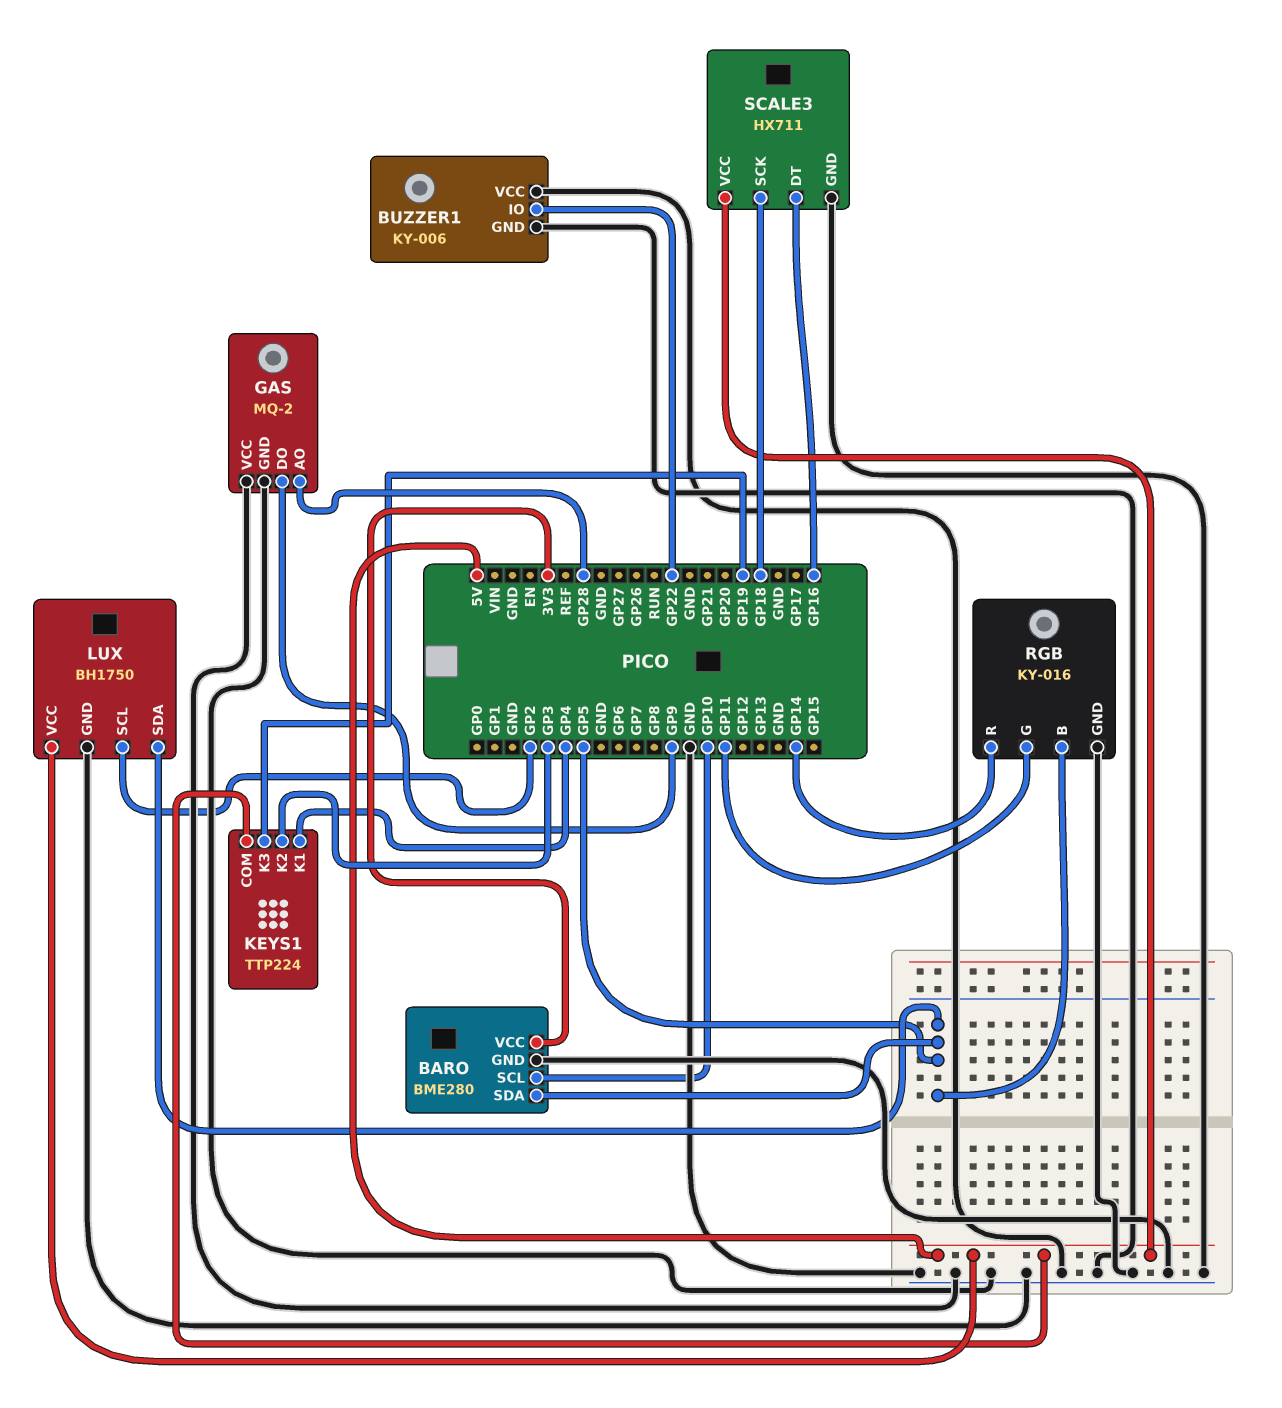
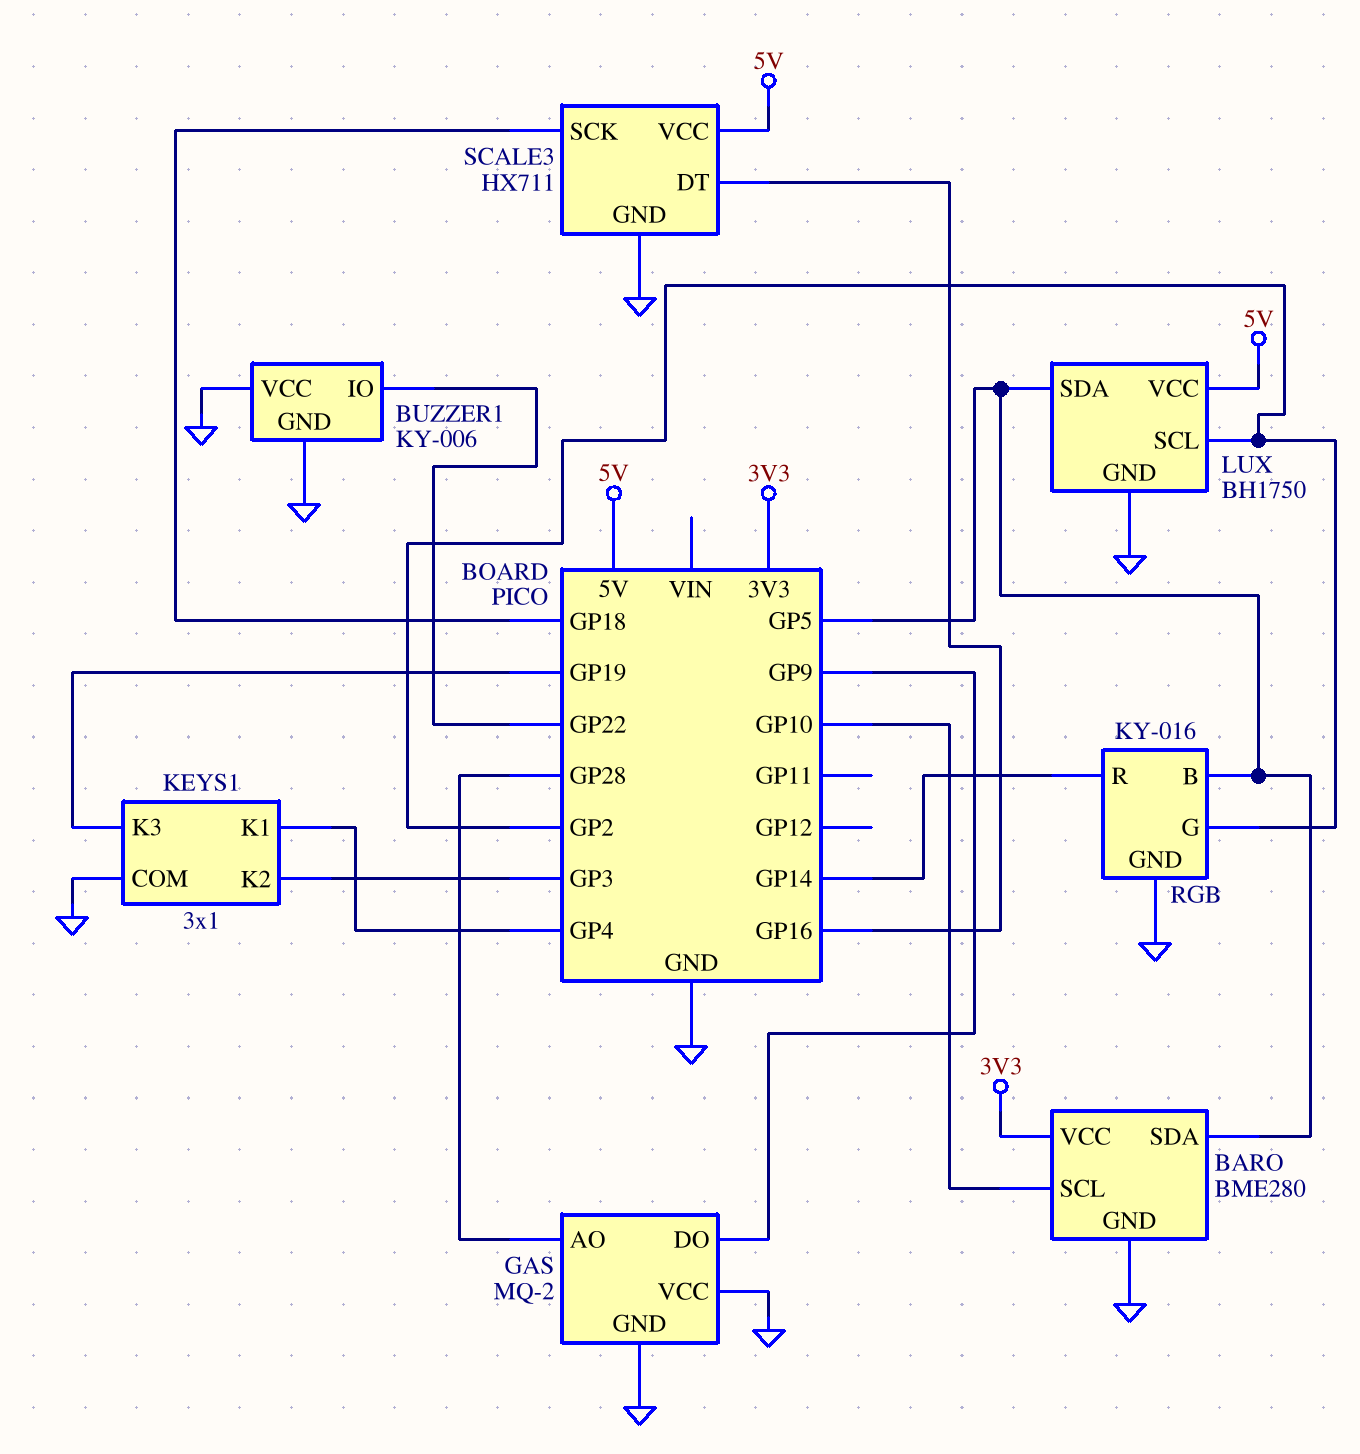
KEYS1: TTP224 -> 3x1
KEYS1 pin COM: 5V -> GND
RGB pin G: GP11 -> GP2

